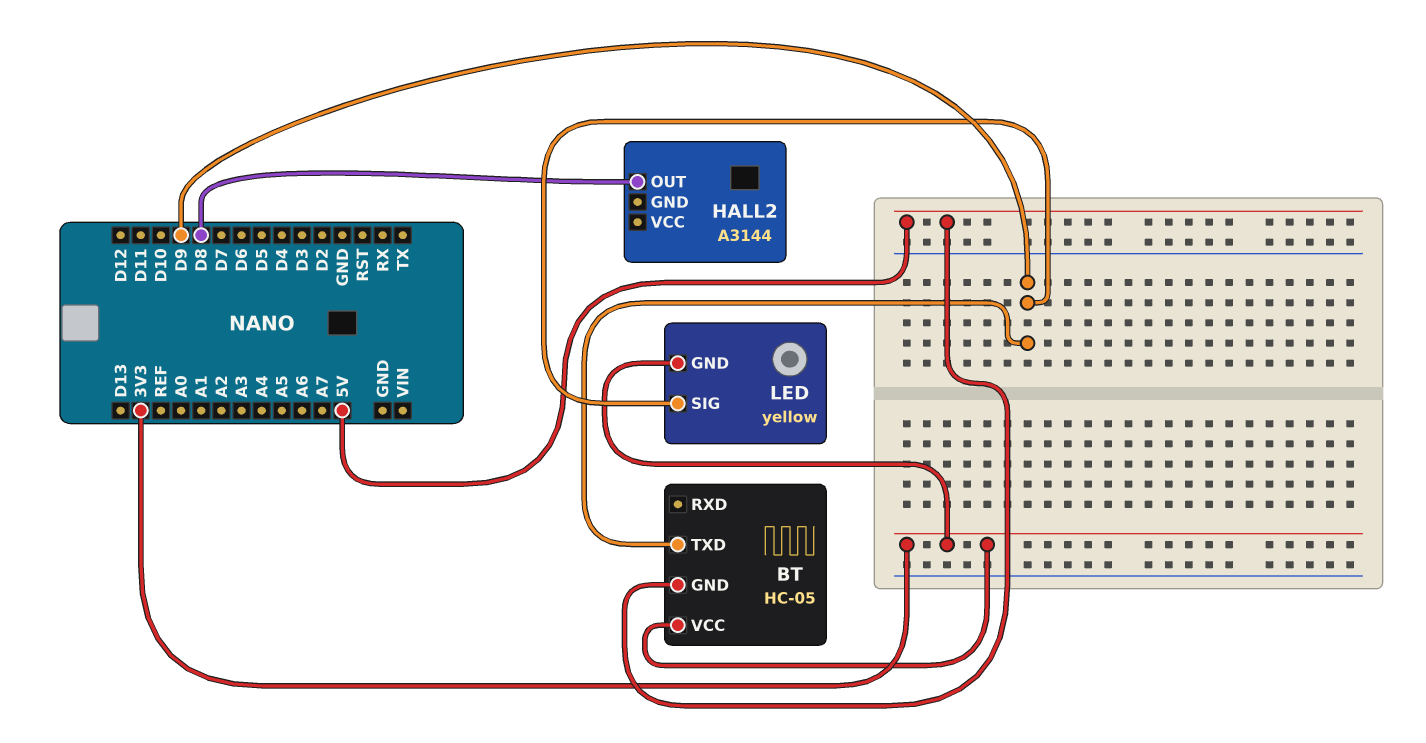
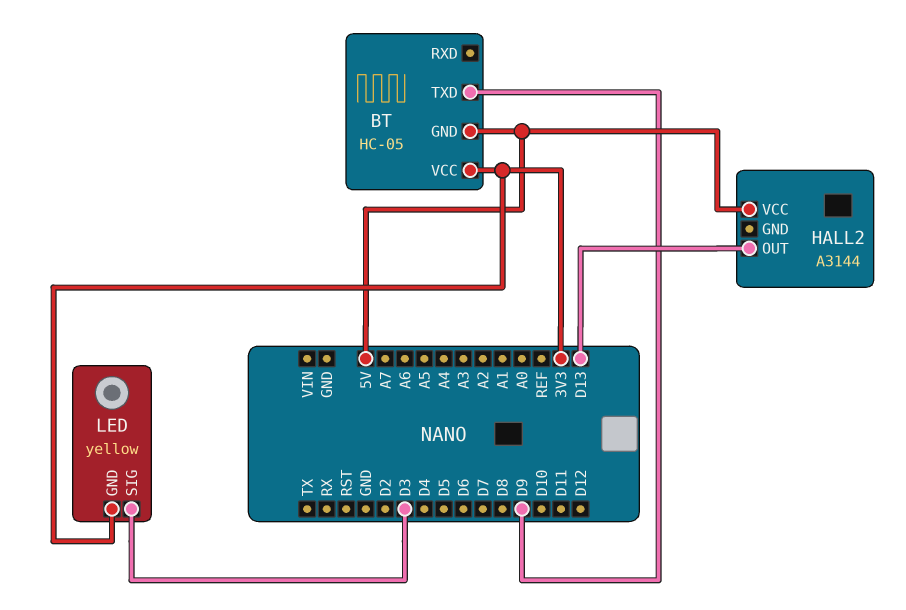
HALL2 pin OUT: D8 -> D13
HALL2 pin VCC: none -> 5V
LED pin SIG: D9 -> D3

